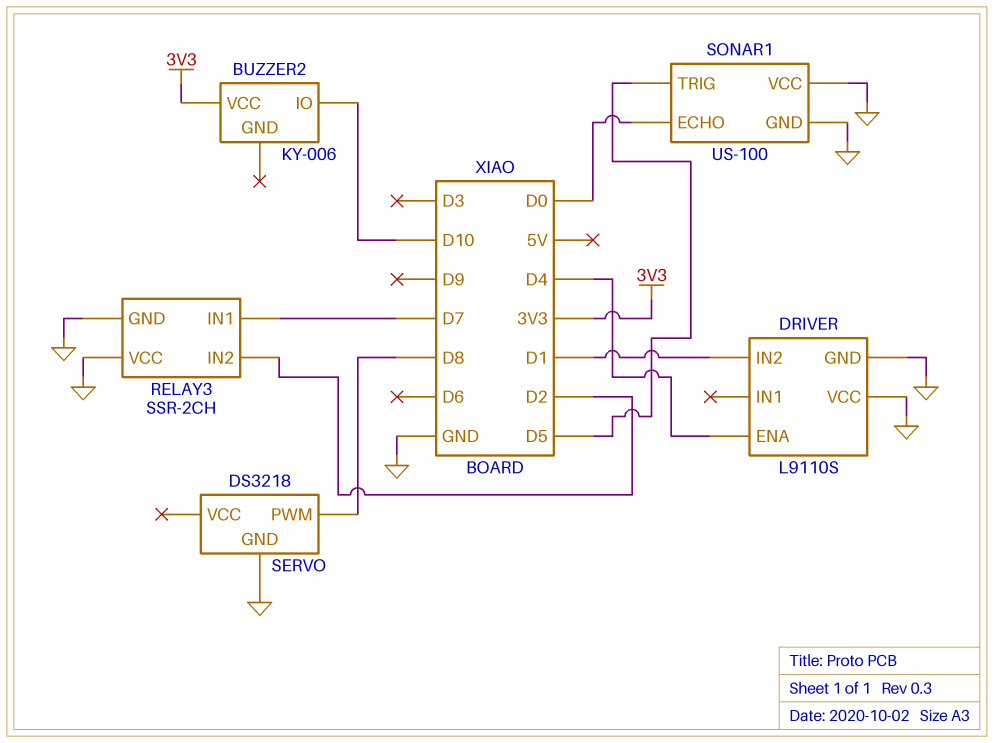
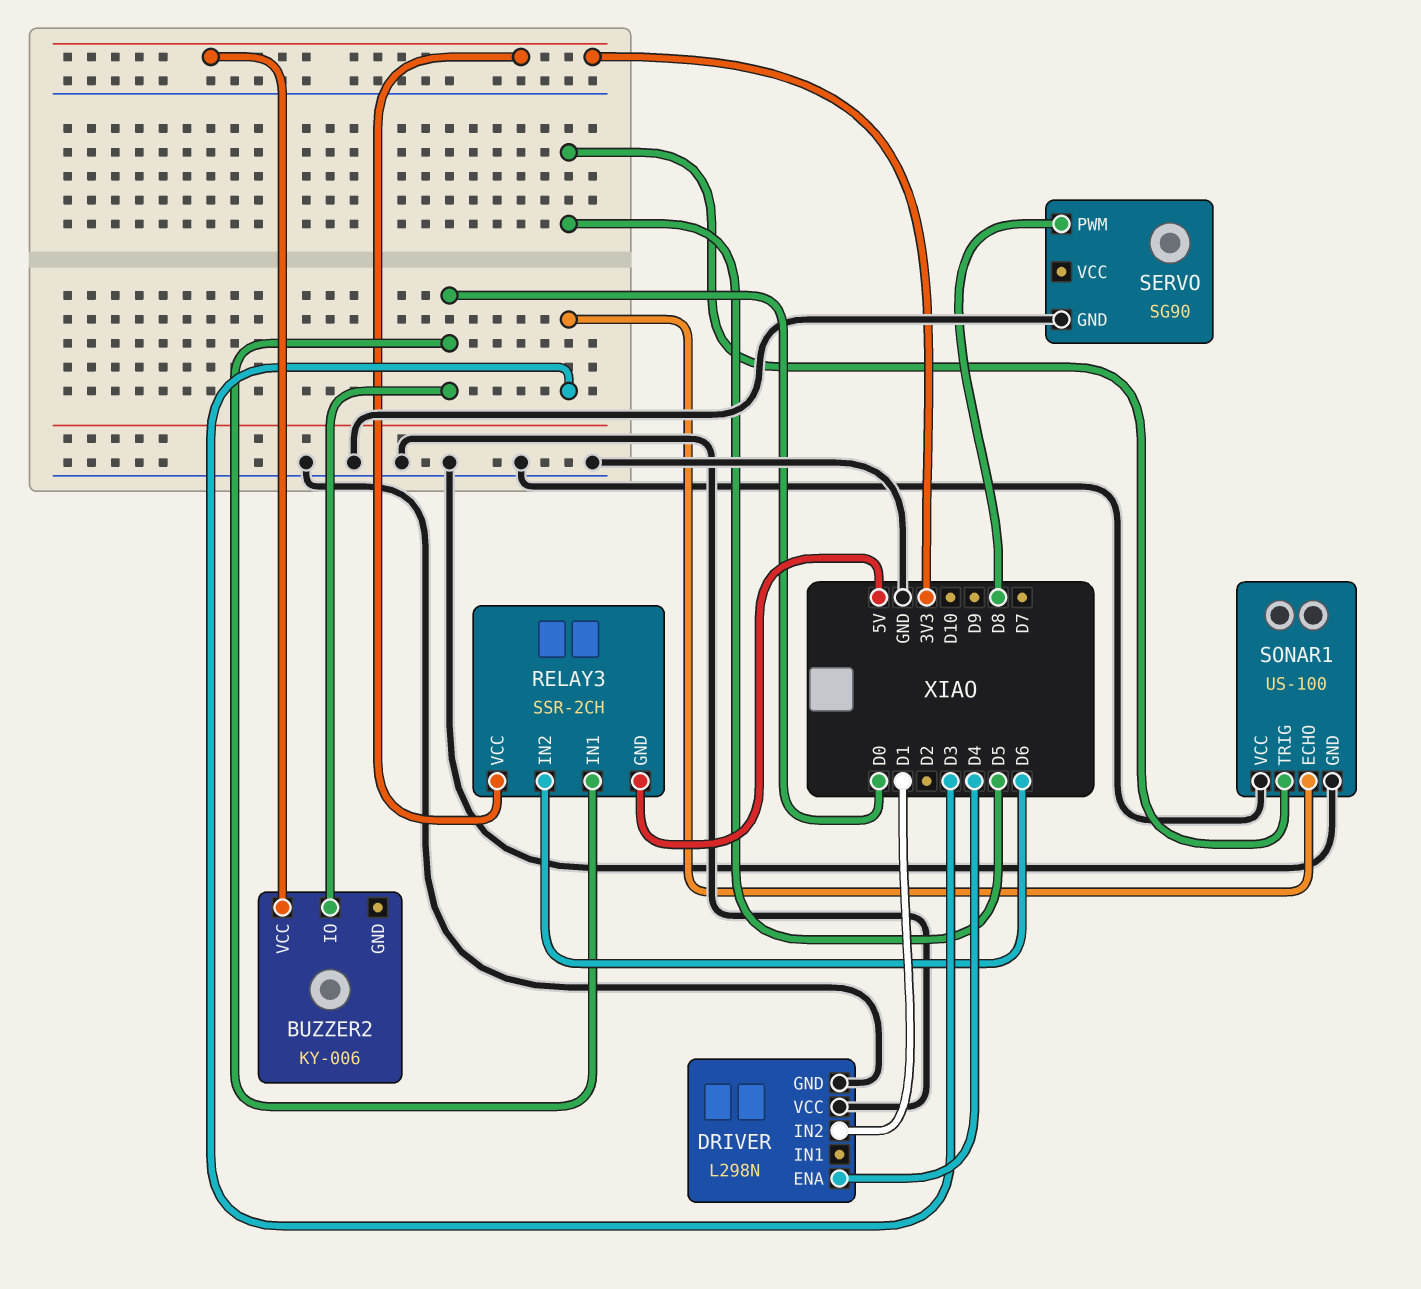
BUZZER2 pin IO: D10 -> D0
DRIVER: L9110S -> L298N
RELAY3 pin GND: GND -> 5V
RELAY3 pin IN1: D7 -> D0
RELAY3 pin IN2: D2 -> D6
RELAY3 pin VCC: GND -> 3V3
SERVO: DS3218 -> SG90
SONAR1 pin ECHO: D0 -> D3

